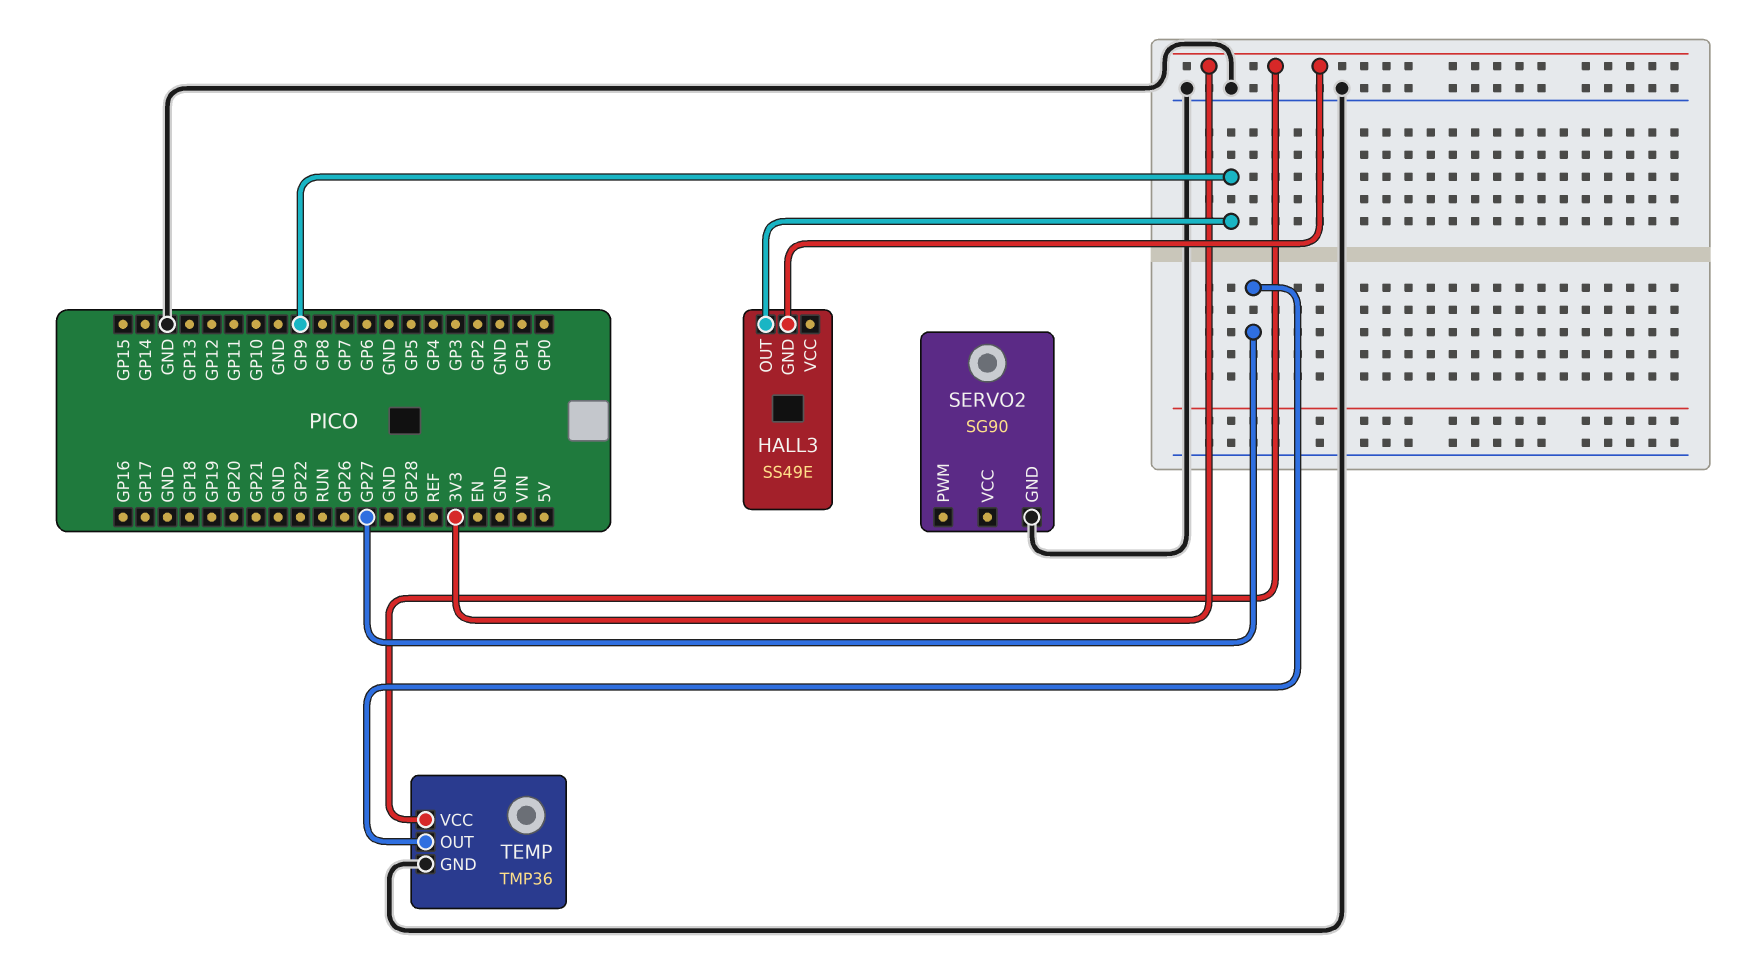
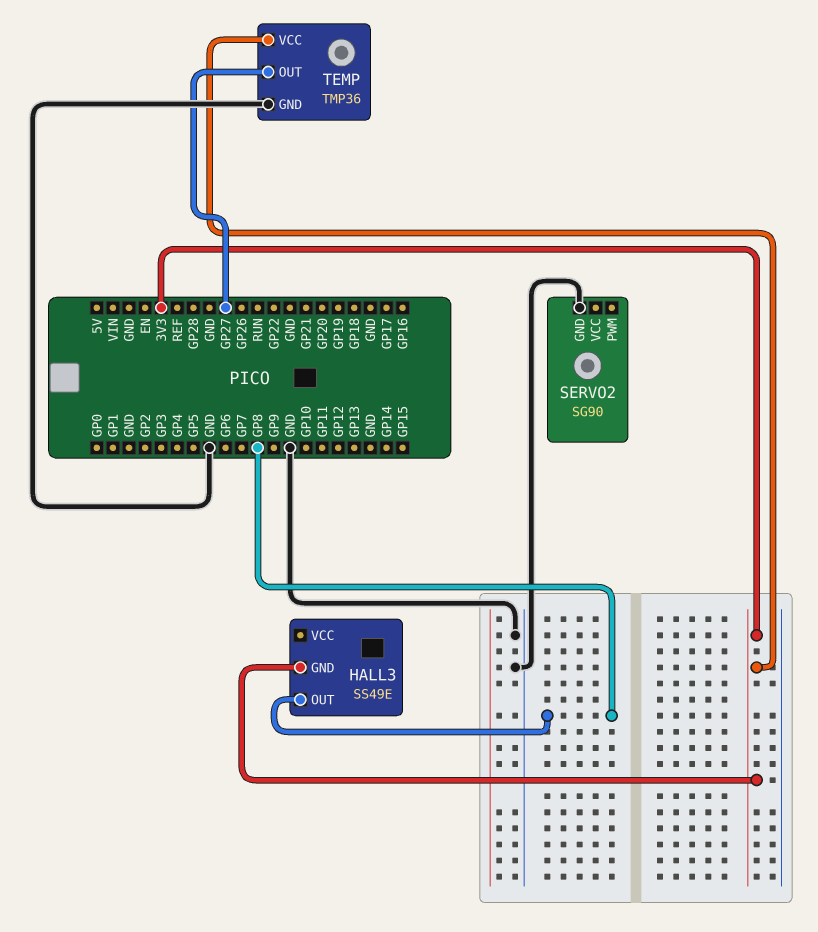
HALL3 pin OUT: GP9 -> GP8

